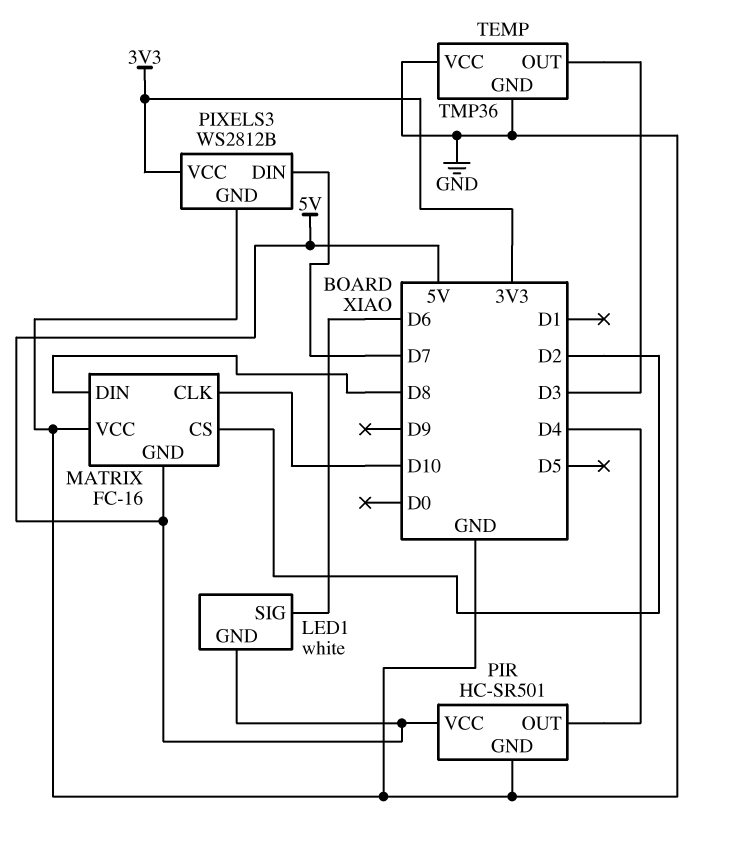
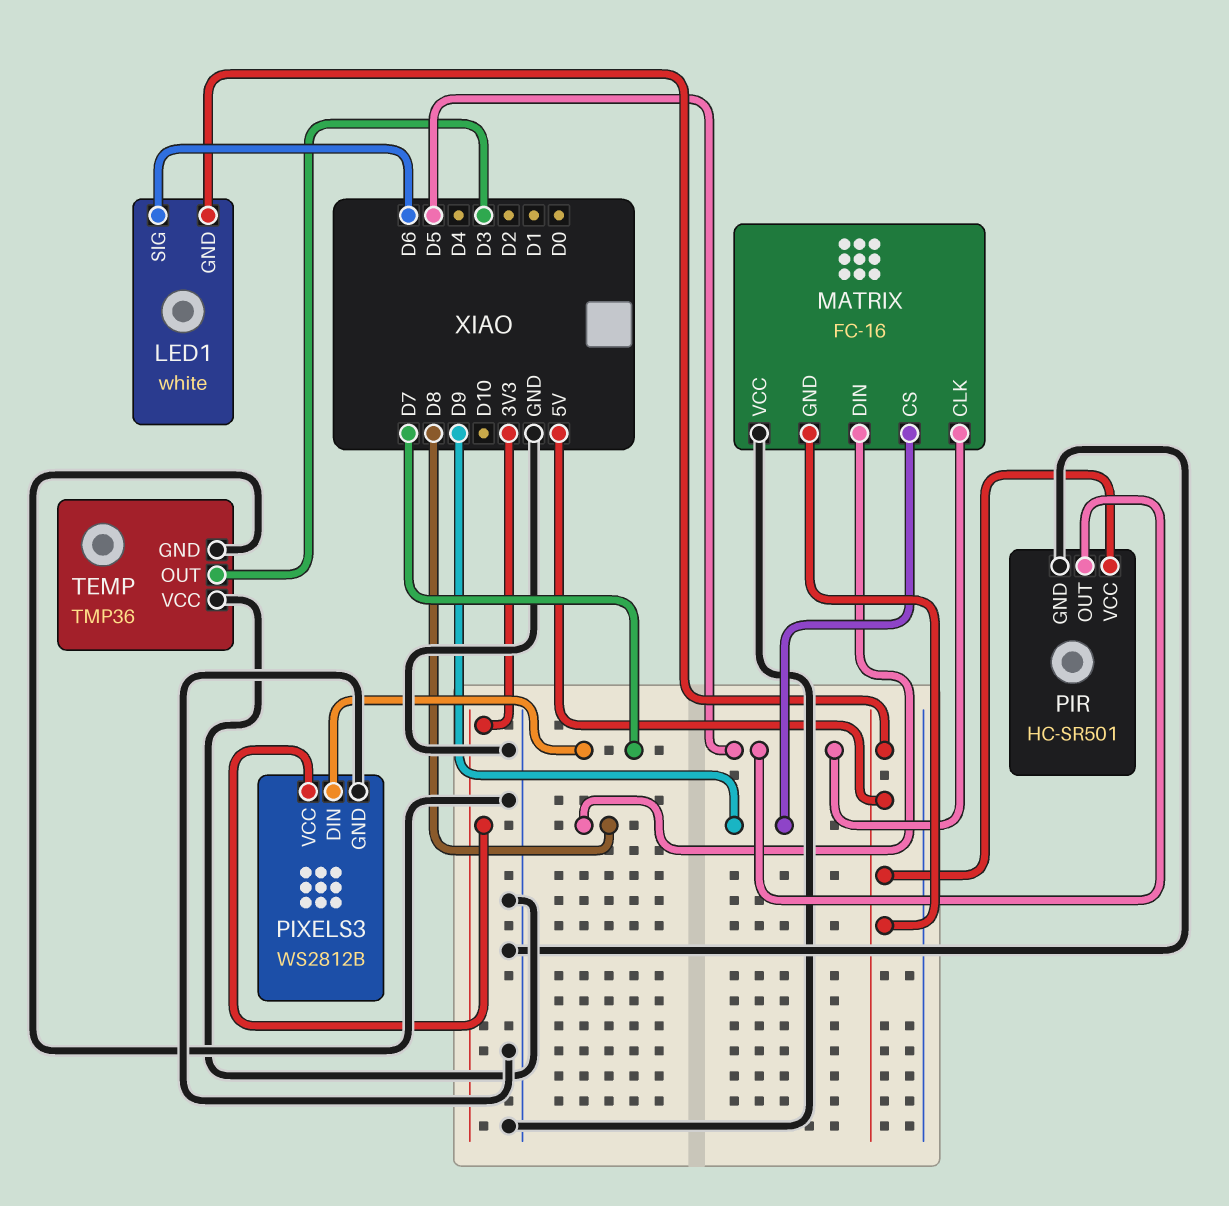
MATRIX pin CLK: D10 -> D5
MATRIX pin CS: D2 -> D9
PIR pin OUT: D4 -> D5

